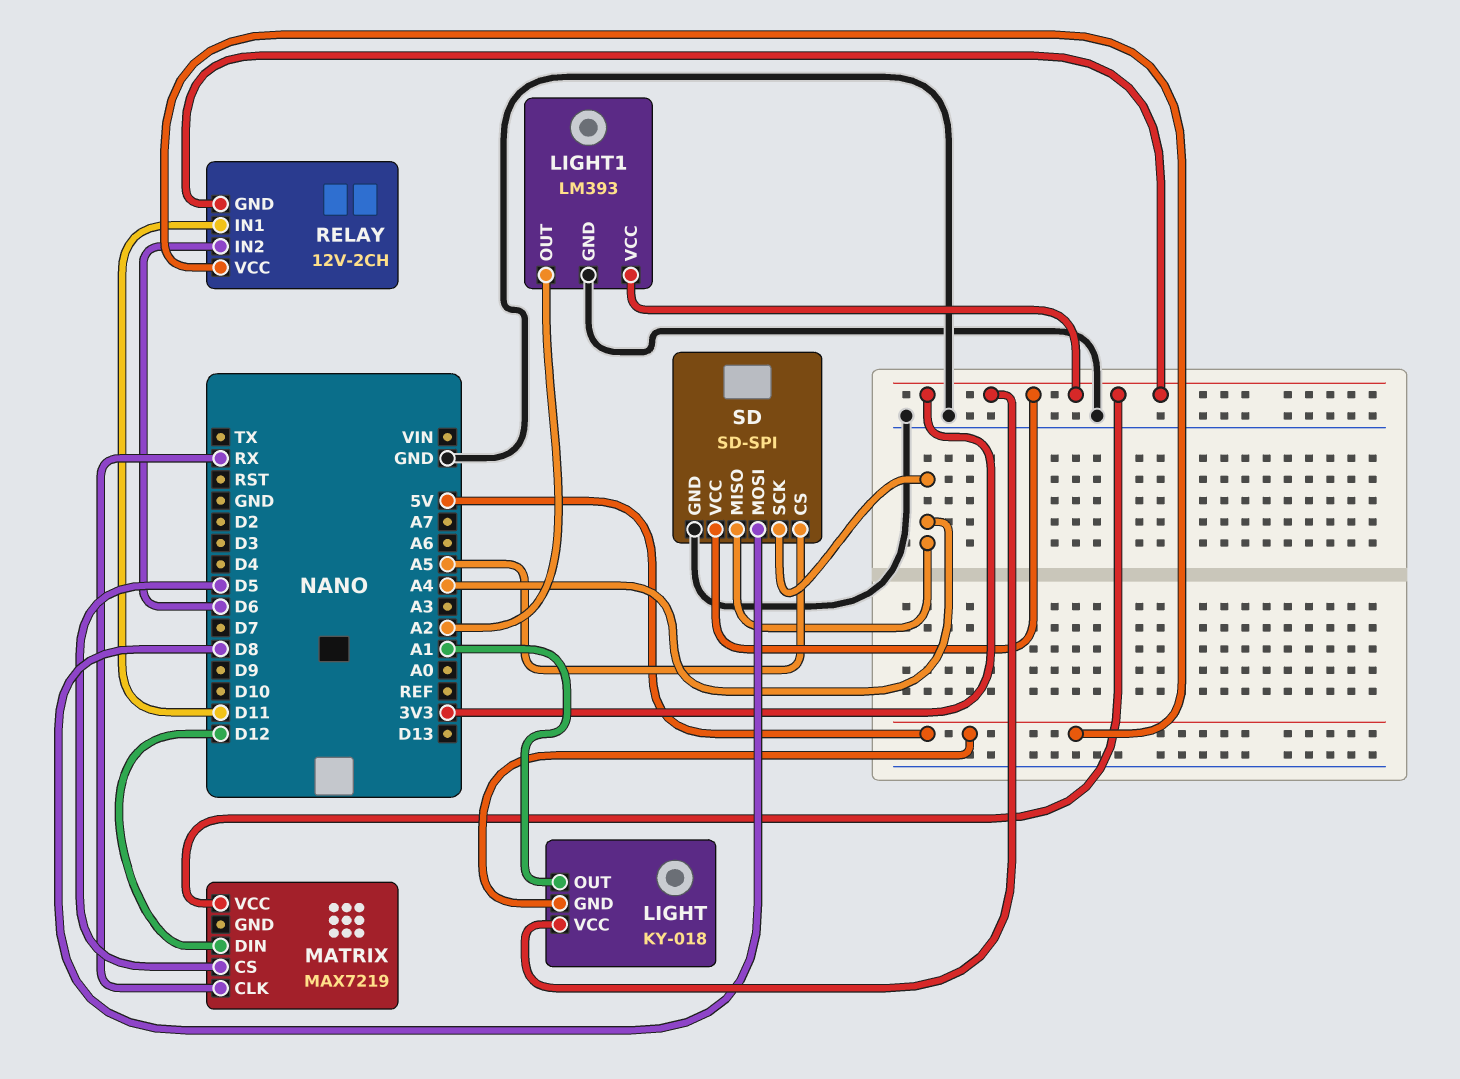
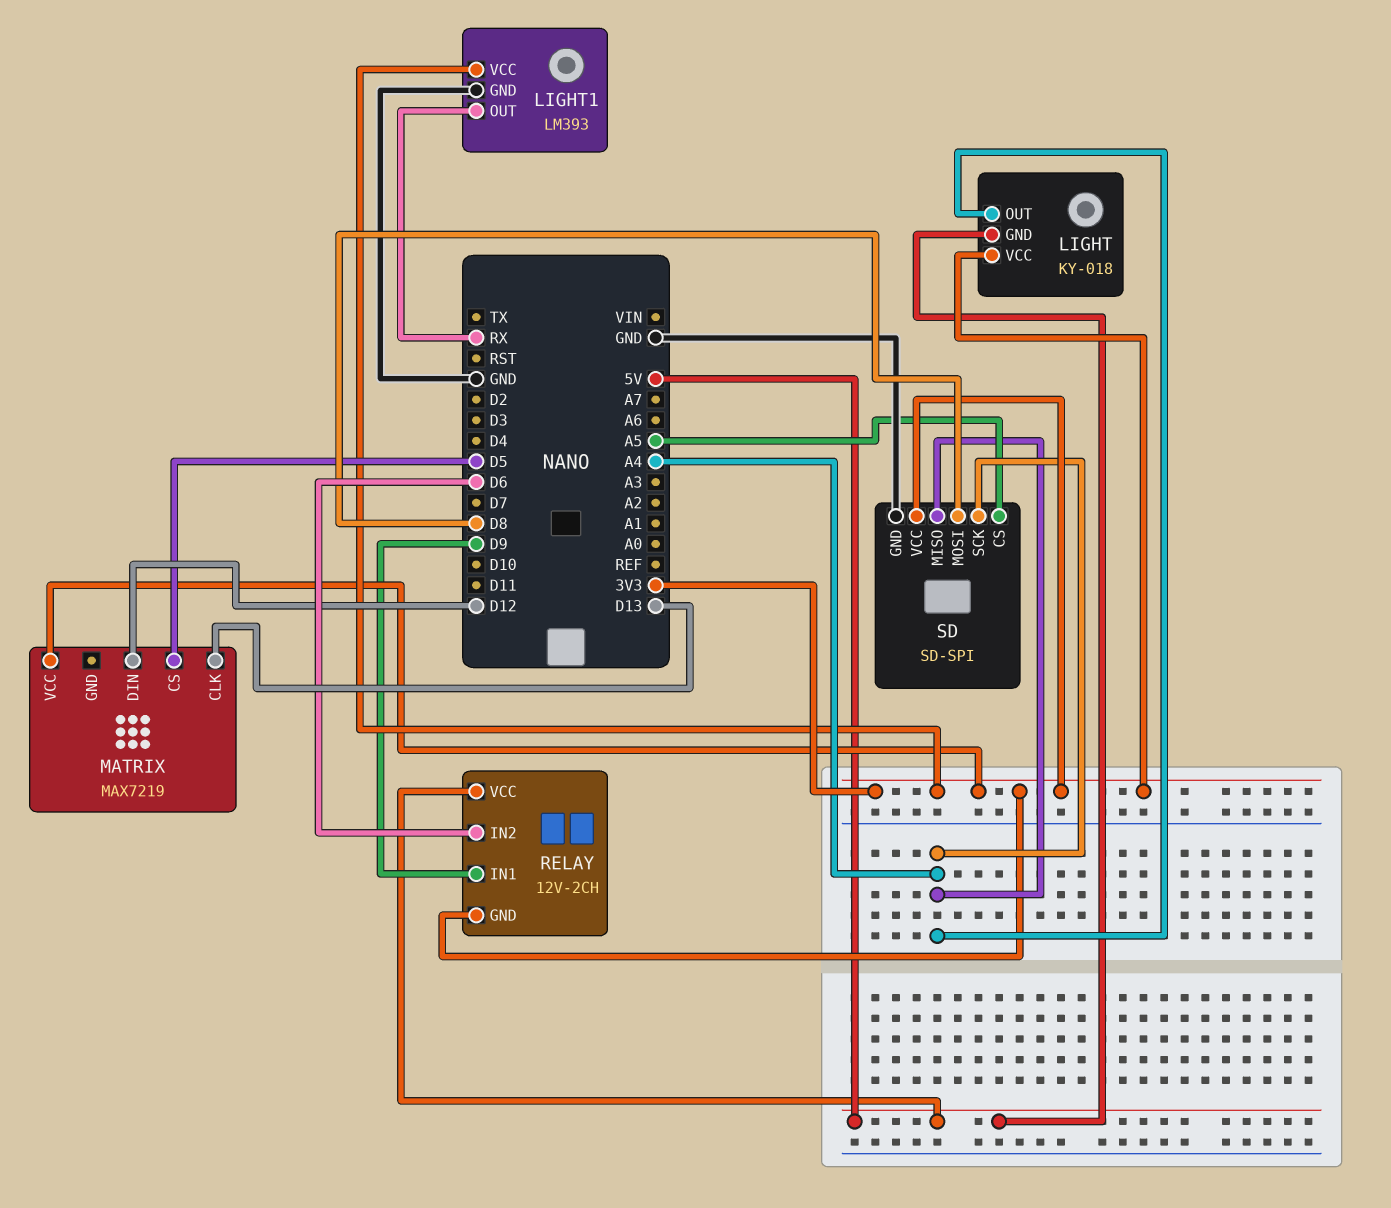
LIGHT pin OUT: A1 -> A4
LIGHT1 pin OUT: A2 -> RX
MATRIX pin CLK: RX -> D13
RELAY pin IN1: D11 -> D9

